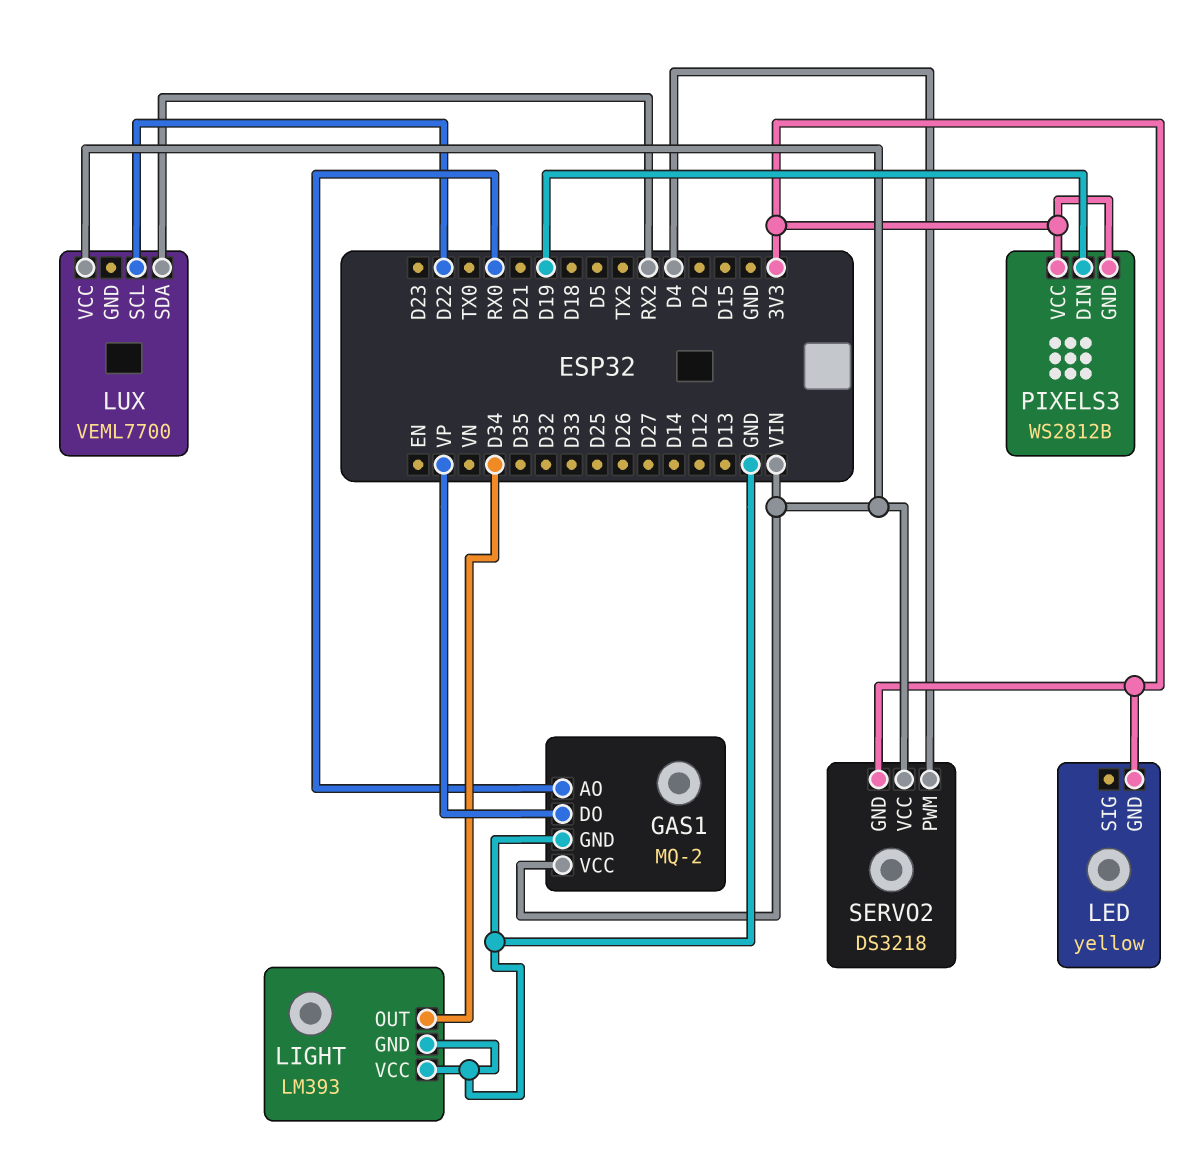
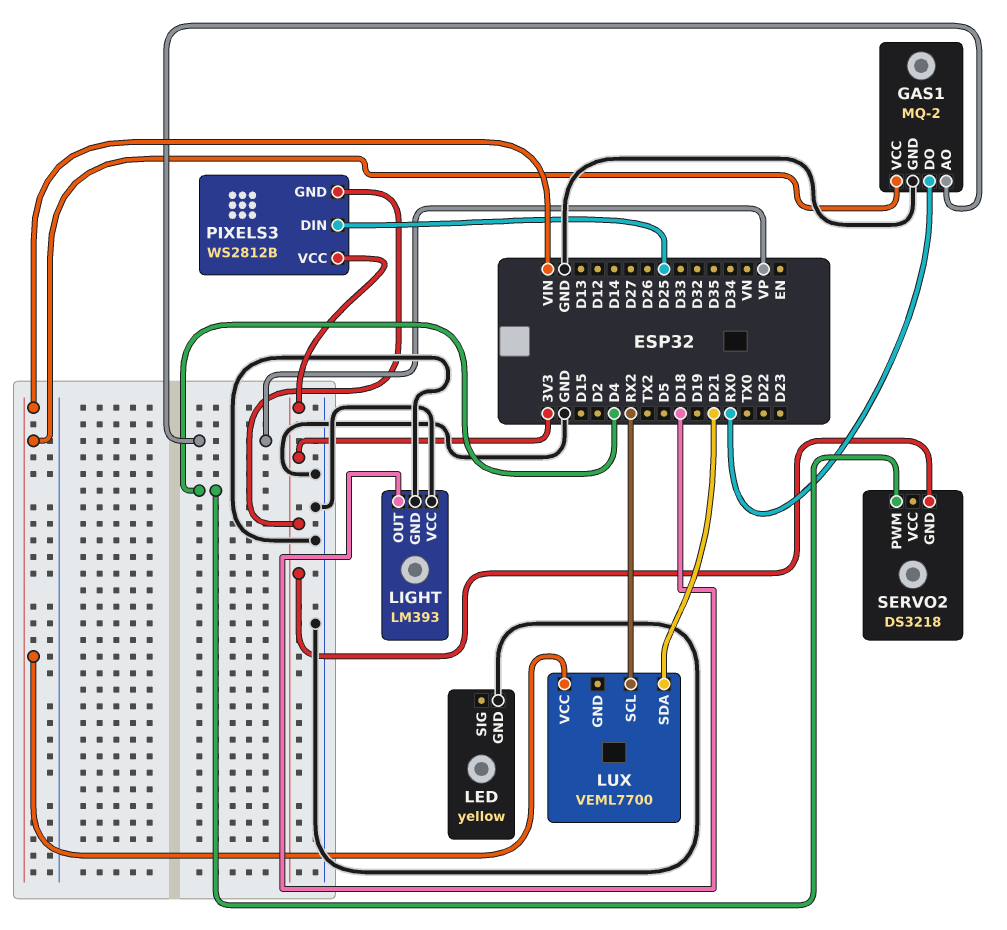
GAS1 pin AO: RX0 -> VP
GAS1 pin DO: VP -> RX0
LED pin GND: 3V3 -> GND
LIGHT pin OUT: D34 -> D18
LUX pin SCL: D22 -> RX2
LUX pin SDA: RX2 -> D21
PIXELS3 pin DIN: D19 -> D25
SERVO2 pin VCC: VIN -> none

